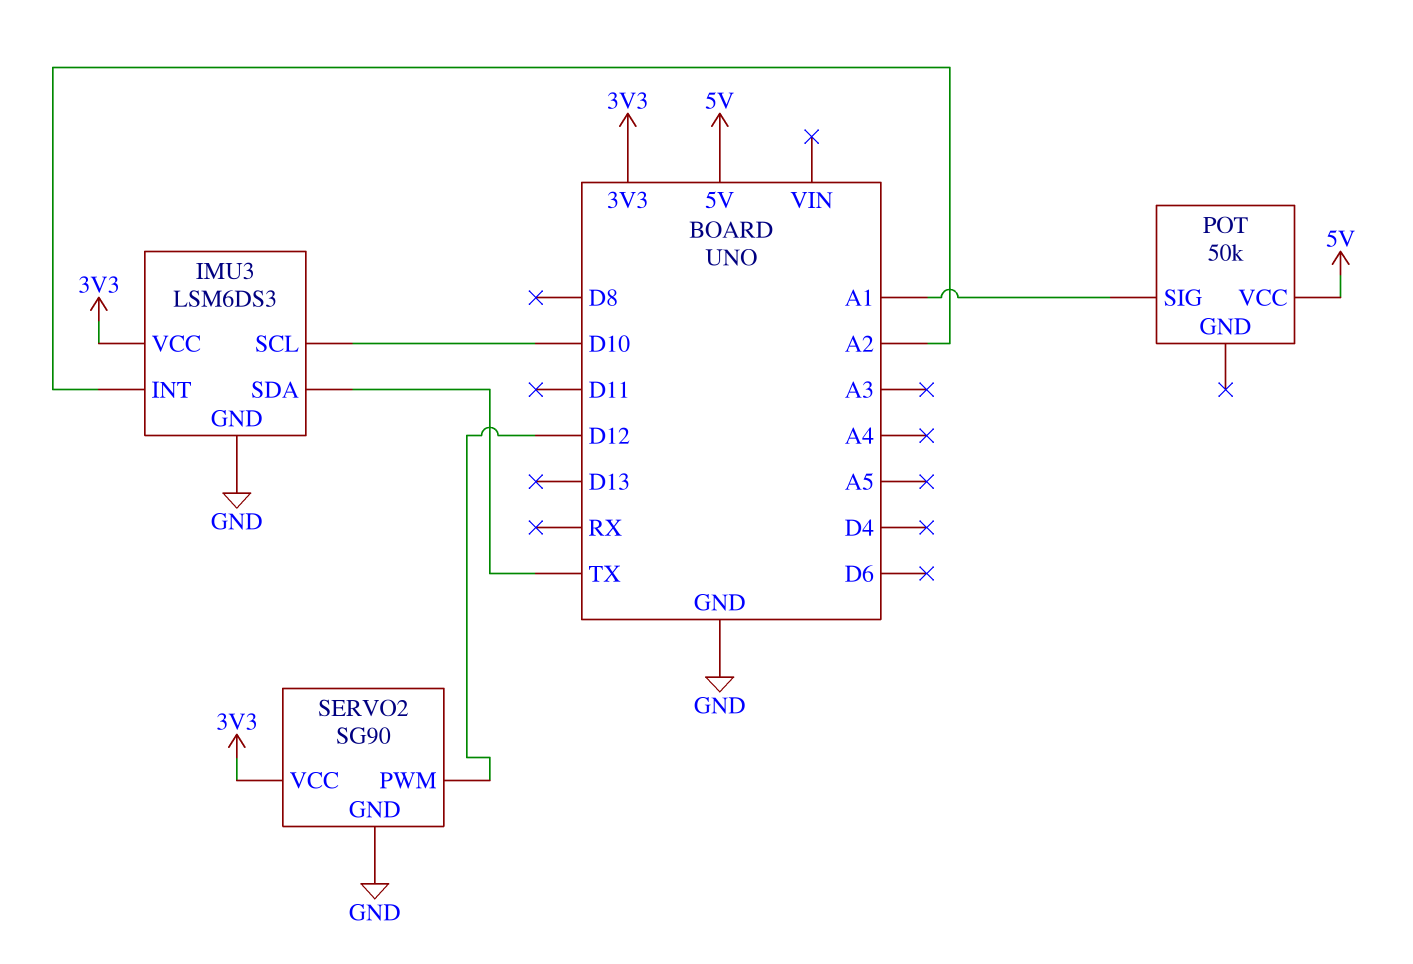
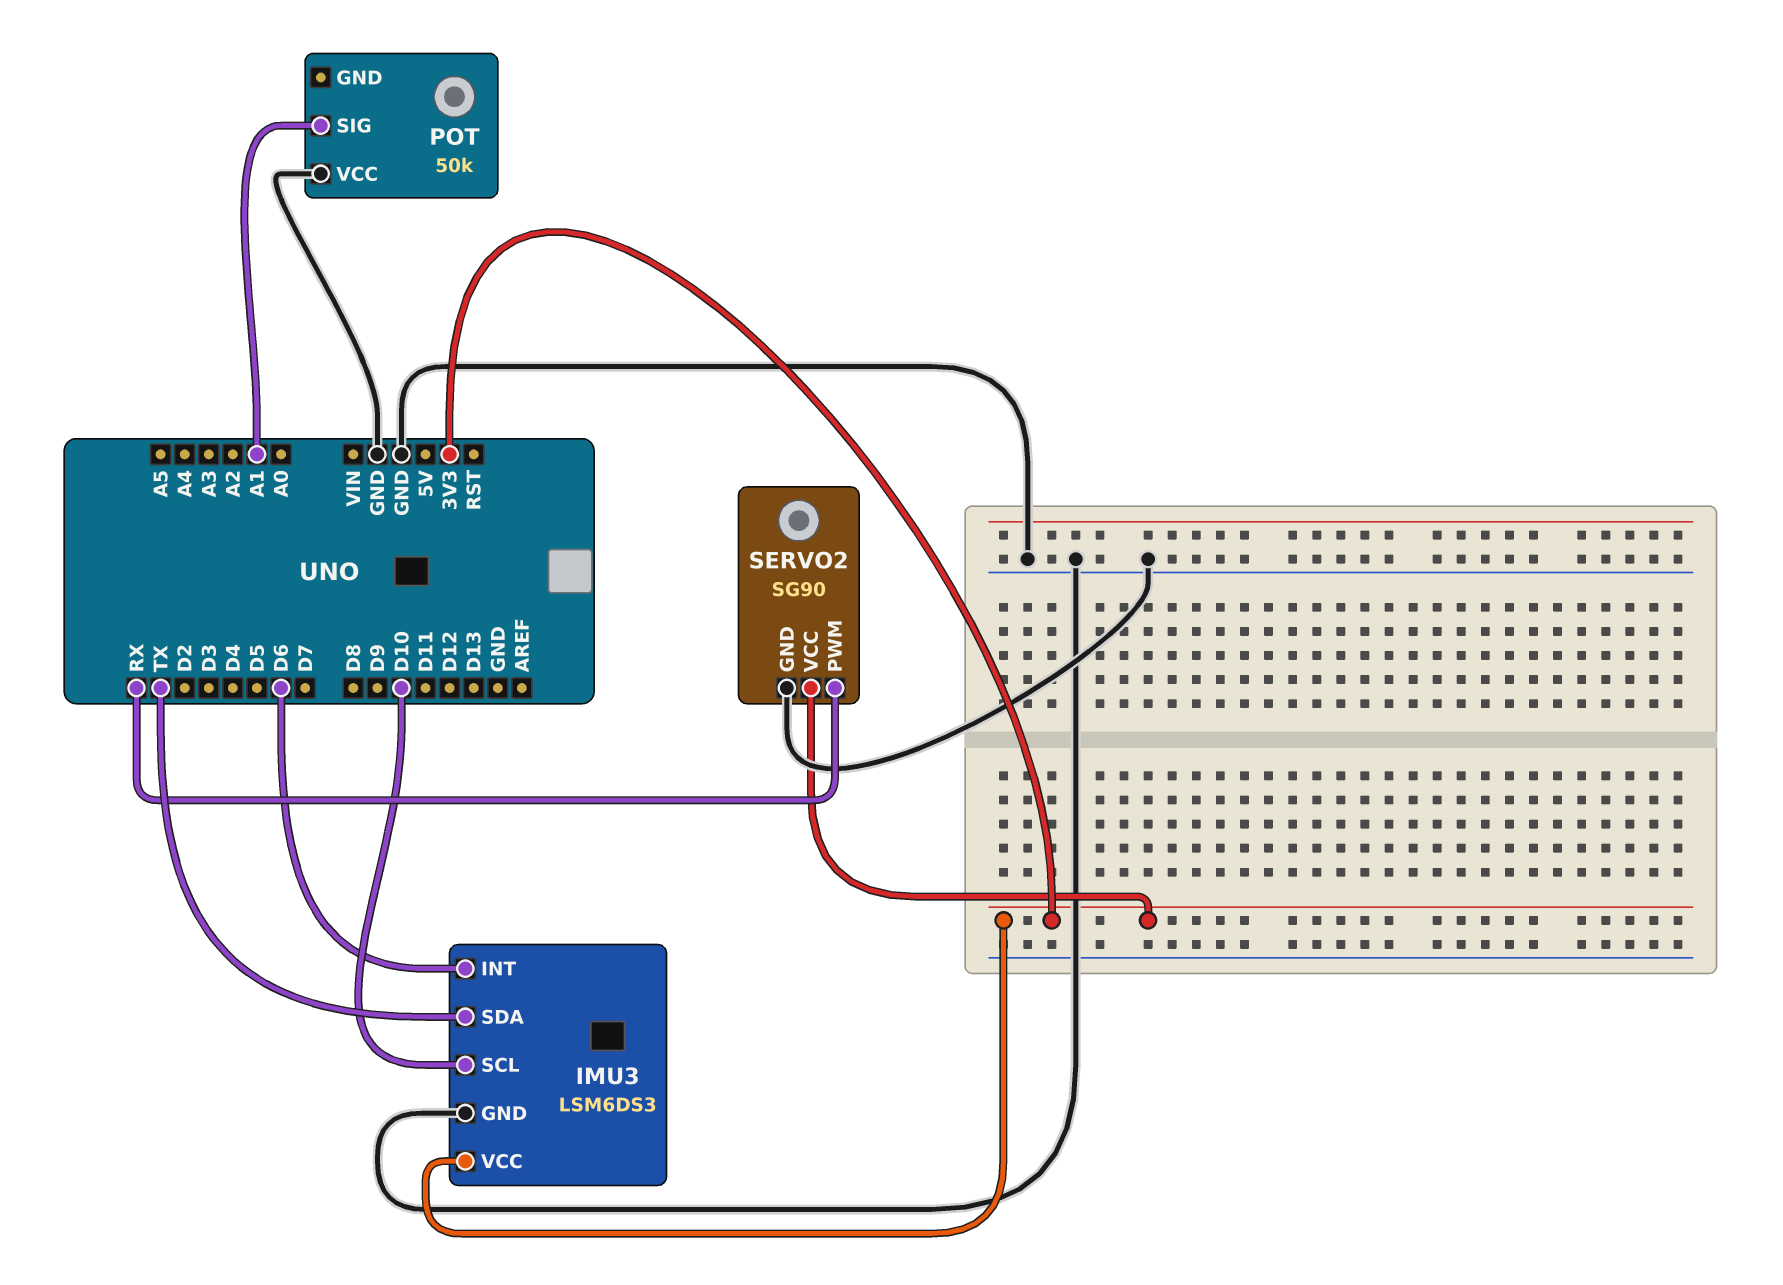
IMU3 pin INT: A2 -> D6
POT pin VCC: 5V -> GND
SERVO2 pin PWM: D12 -> RX

